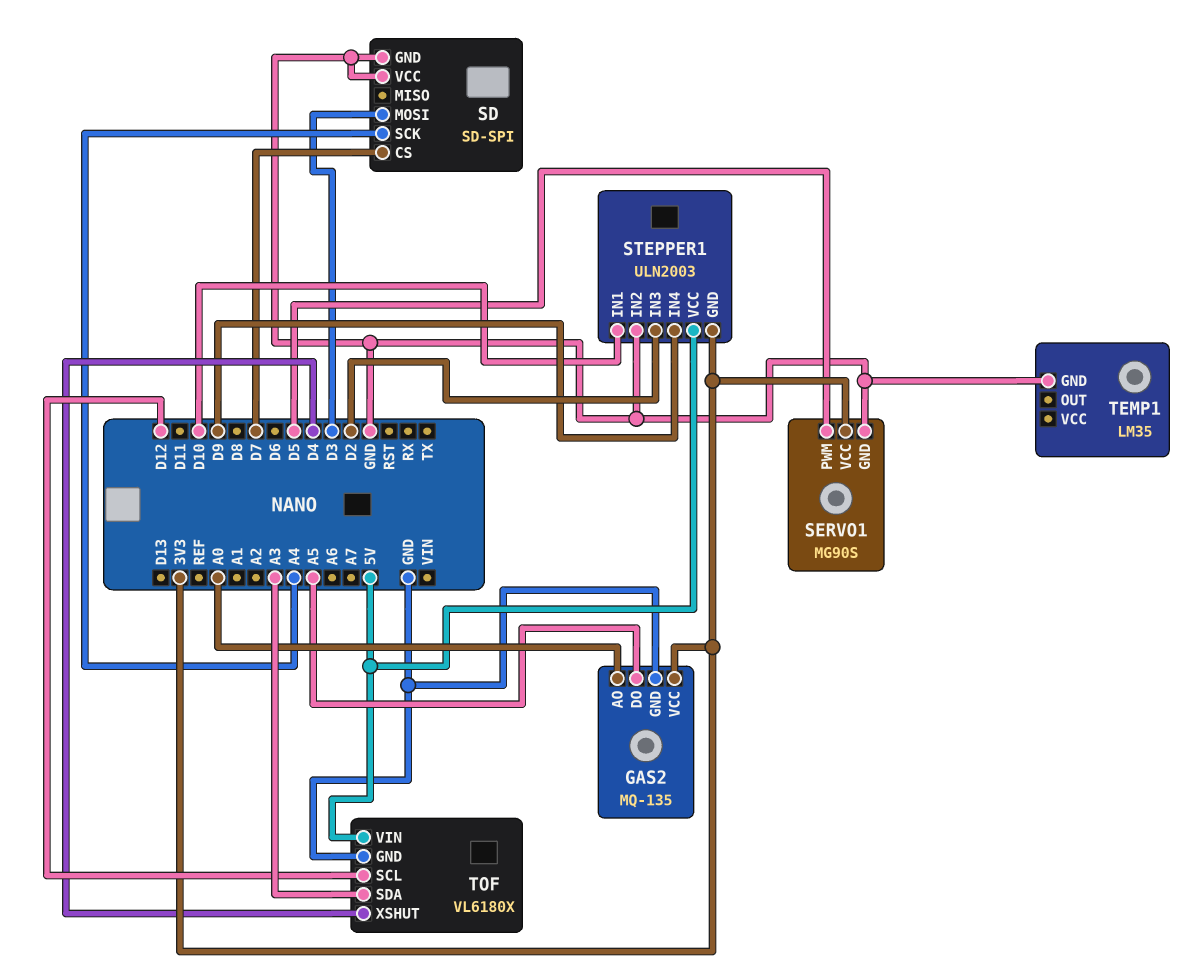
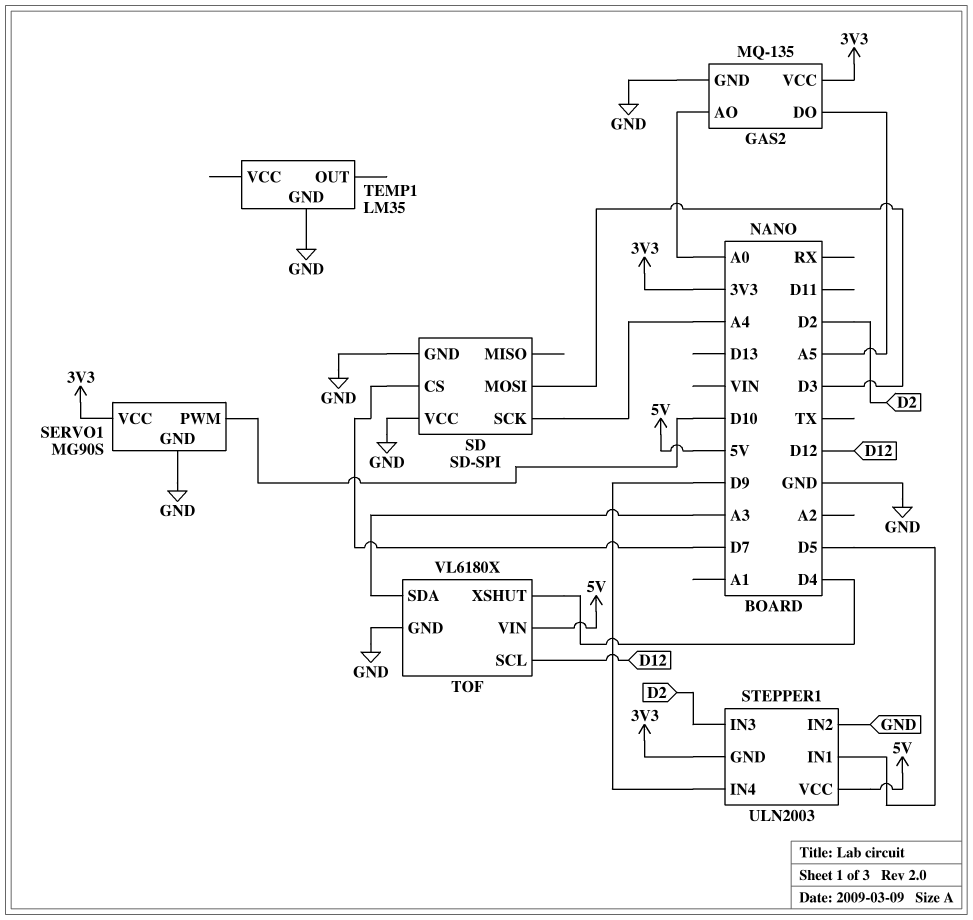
SERVO1 pin PWM: D5 -> D10
STEPPER1 pin IN1: D10 -> D5

